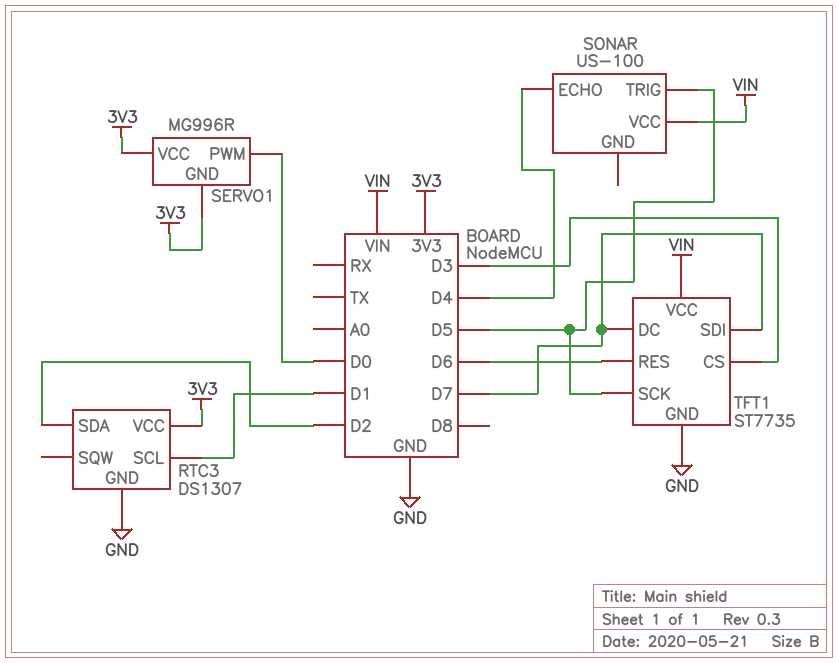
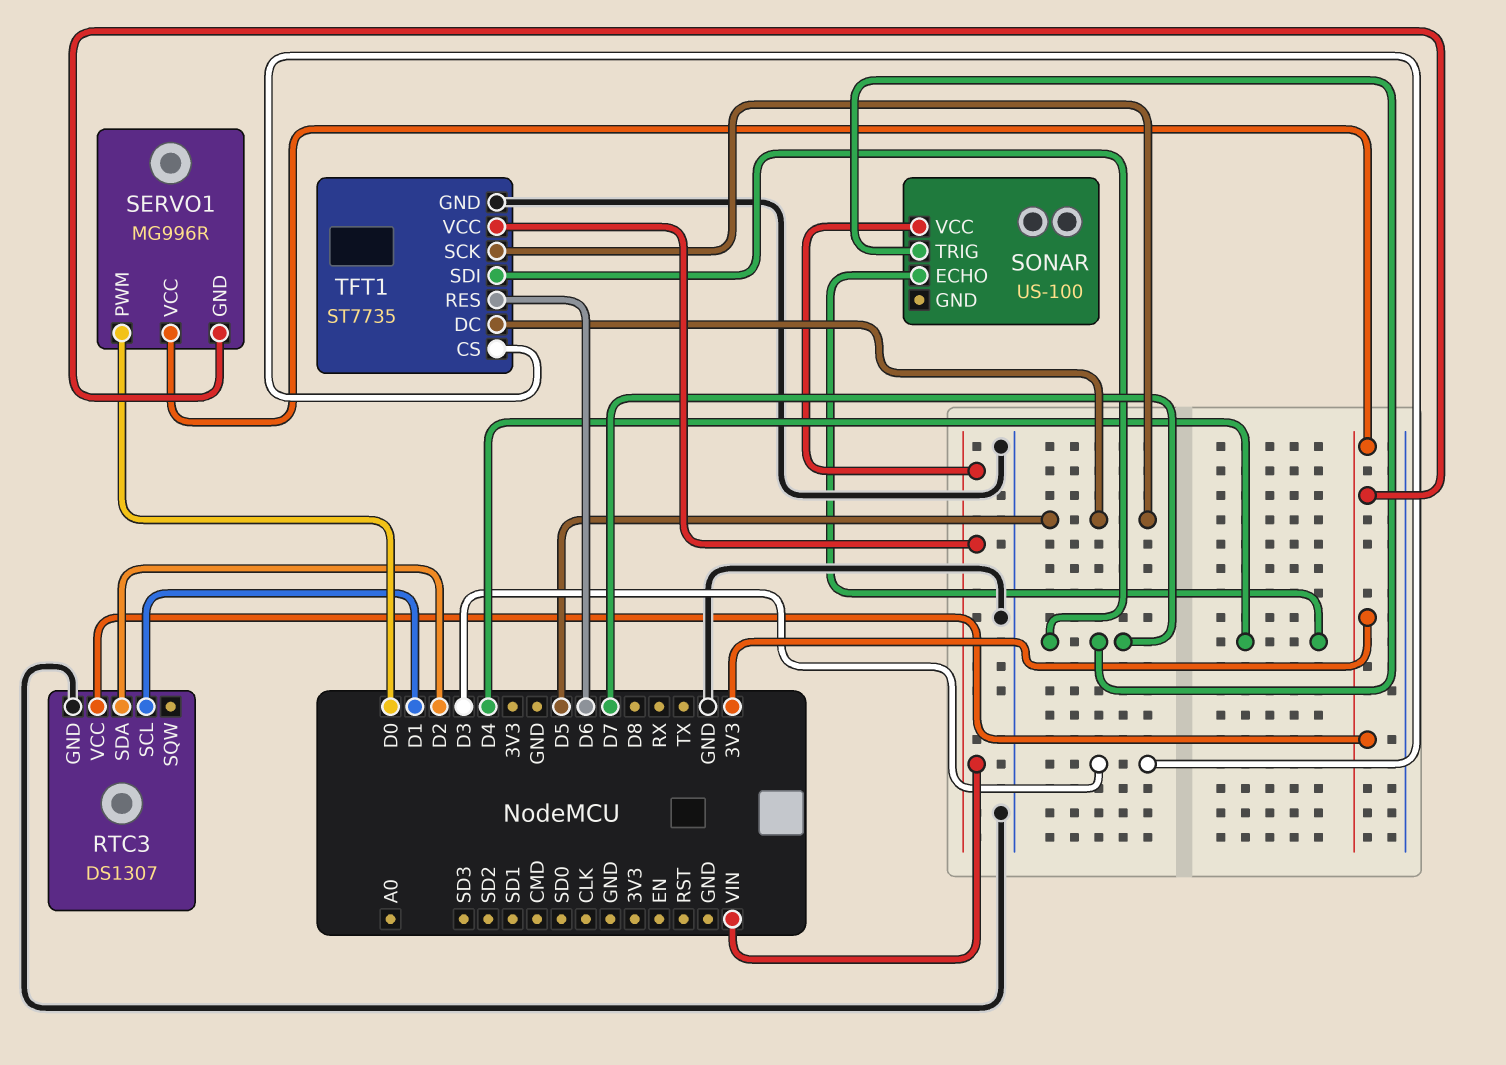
SONAR pin TRIG: D5 -> D7
TFT1 pin DC: D7 -> D5

